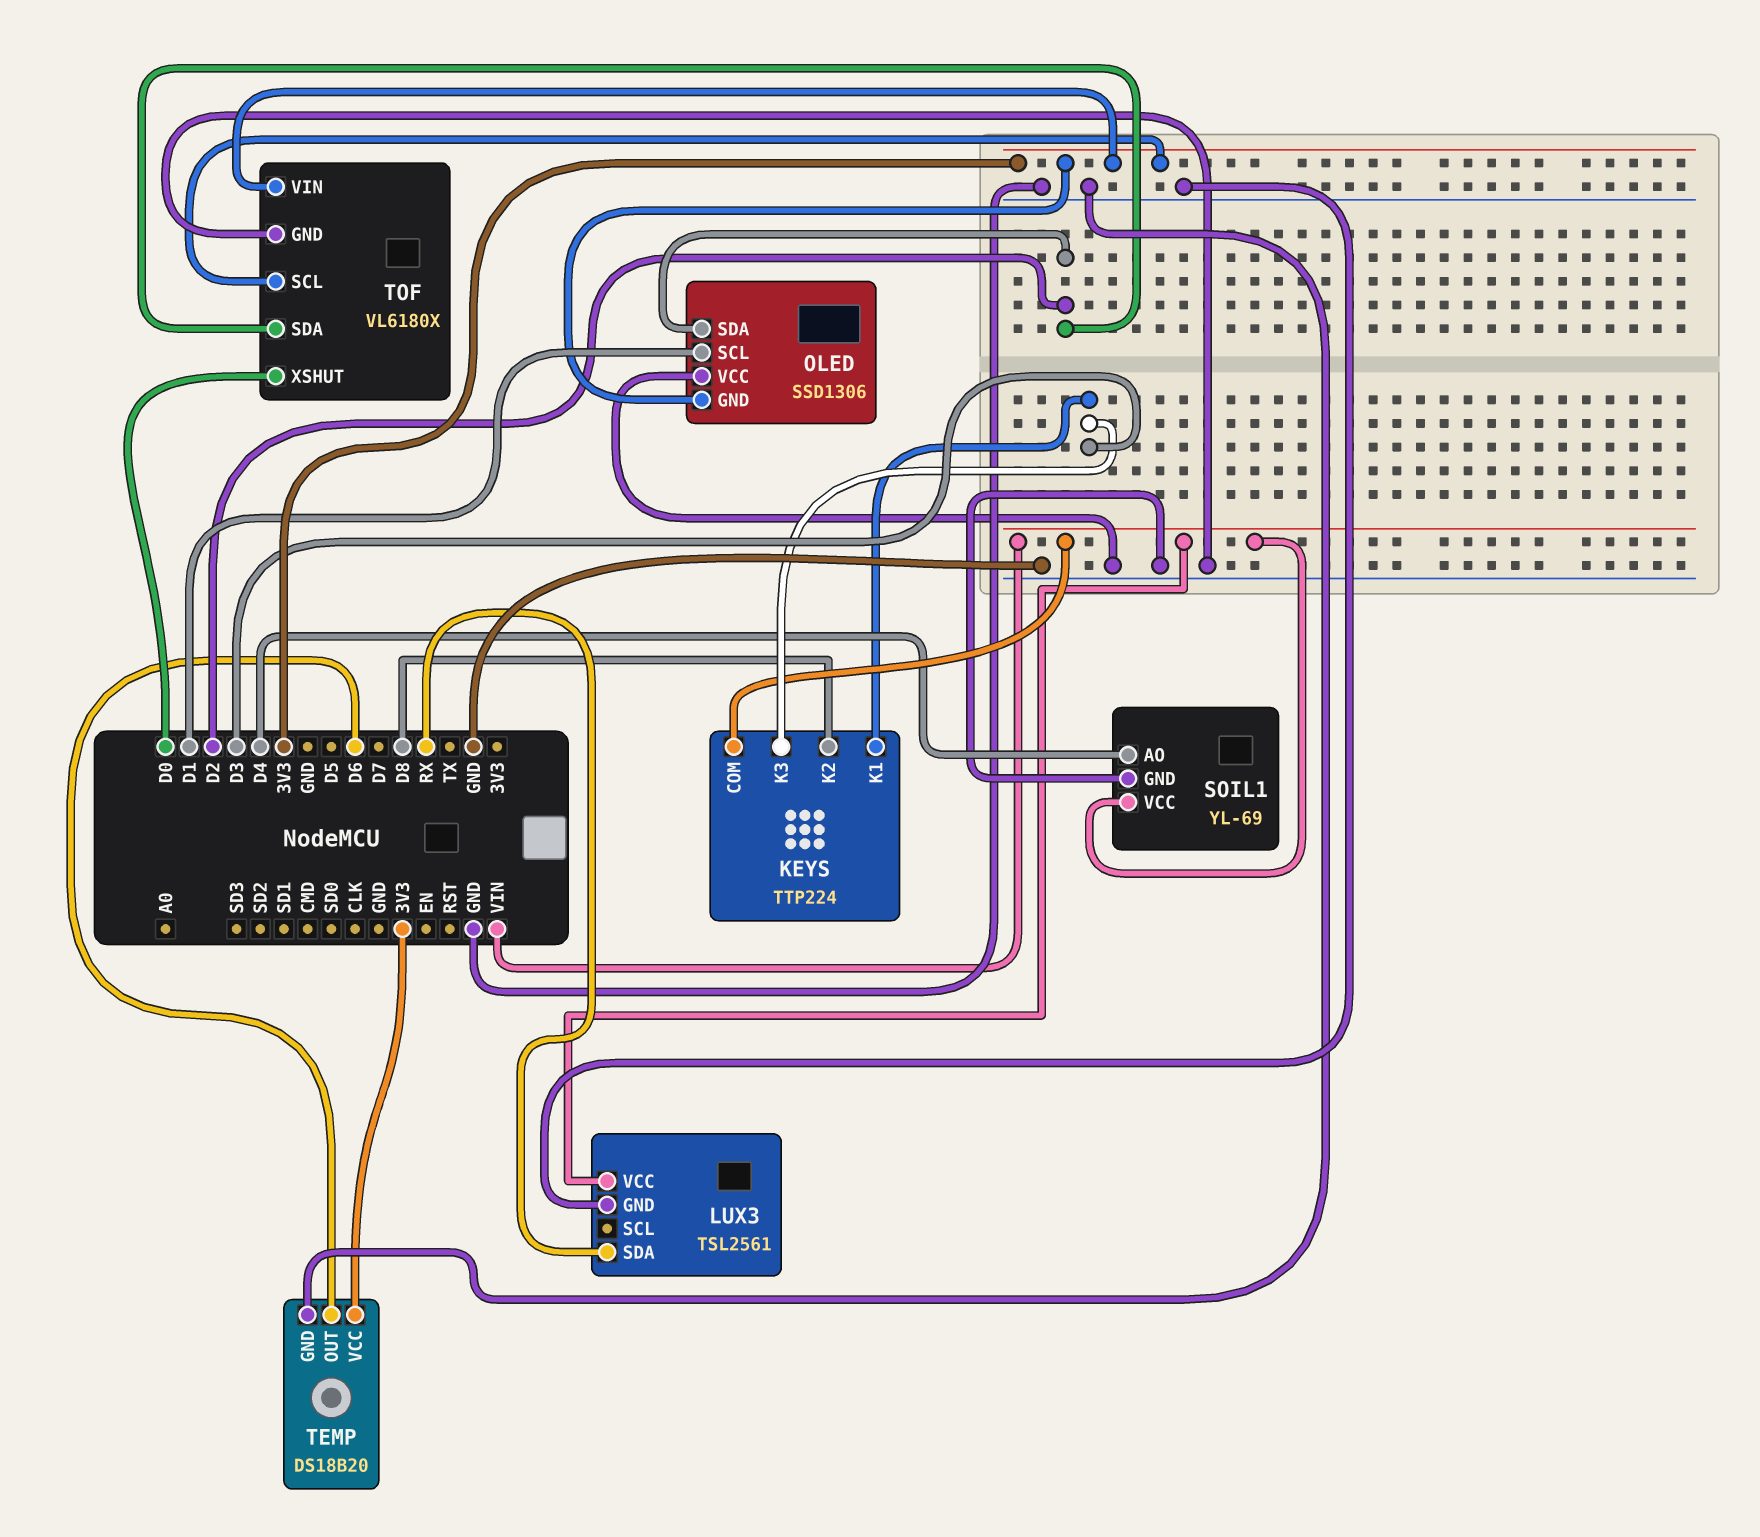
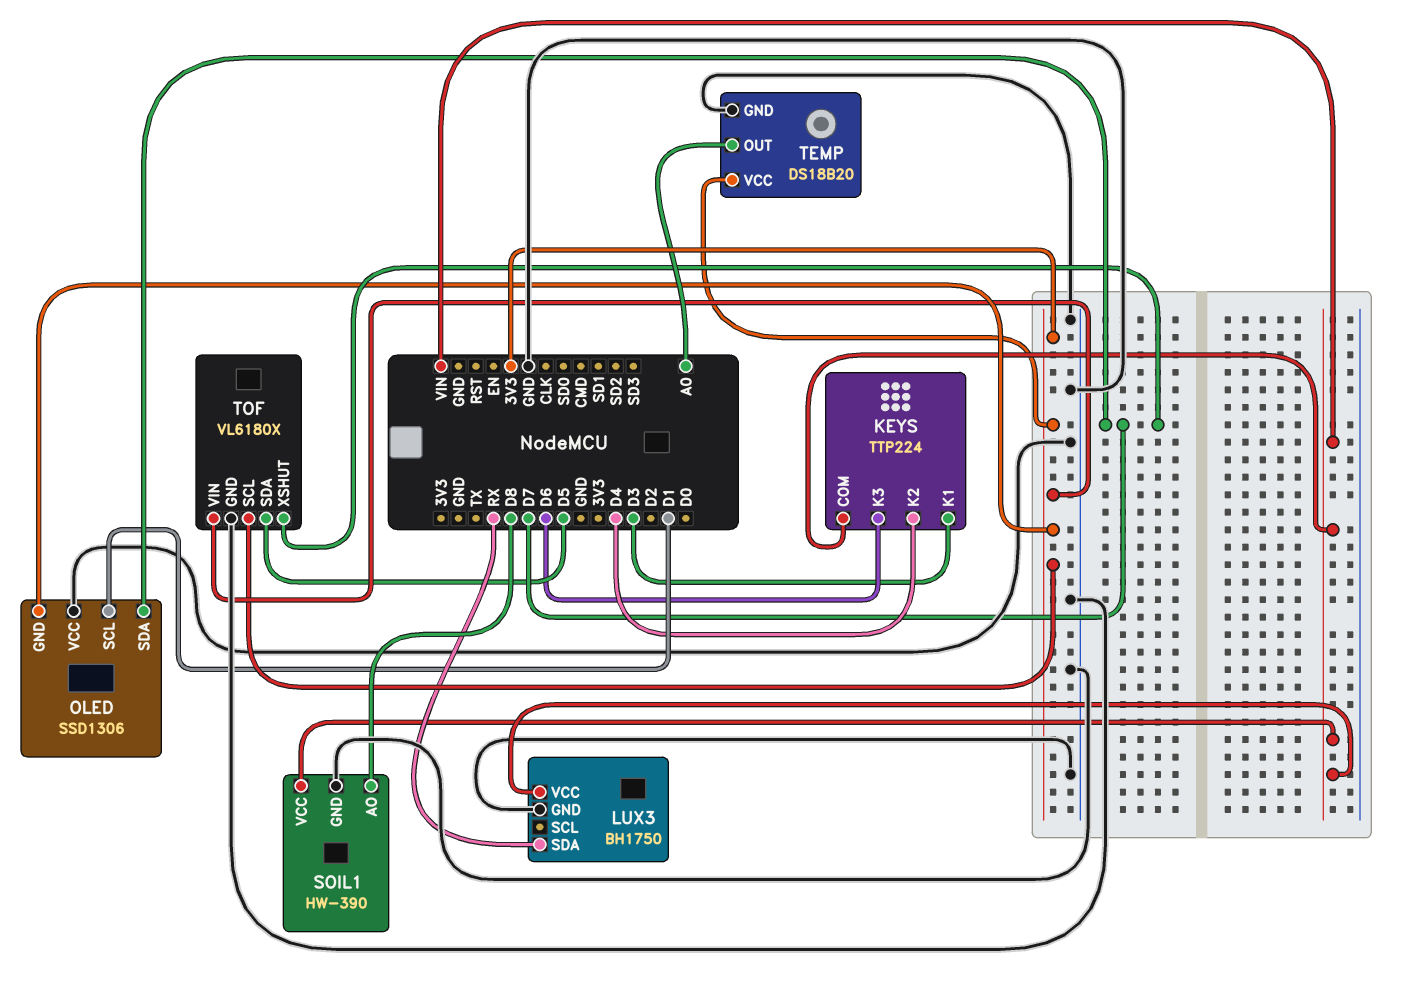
KEYS pin K2: D8 -> D4
KEYS pin K3: D3 -> D6
LUX3: TSL2561 -> BH1750
OLED pin SDA: D2 -> D7
SOIL1: YL-69 -> HW-390
SOIL1 pin AO: D4 -> D8
TEMP pin OUT: D6 -> A0
TOF pin SDA: D2 -> D5
TOF pin XSHUT: D0 -> D7

